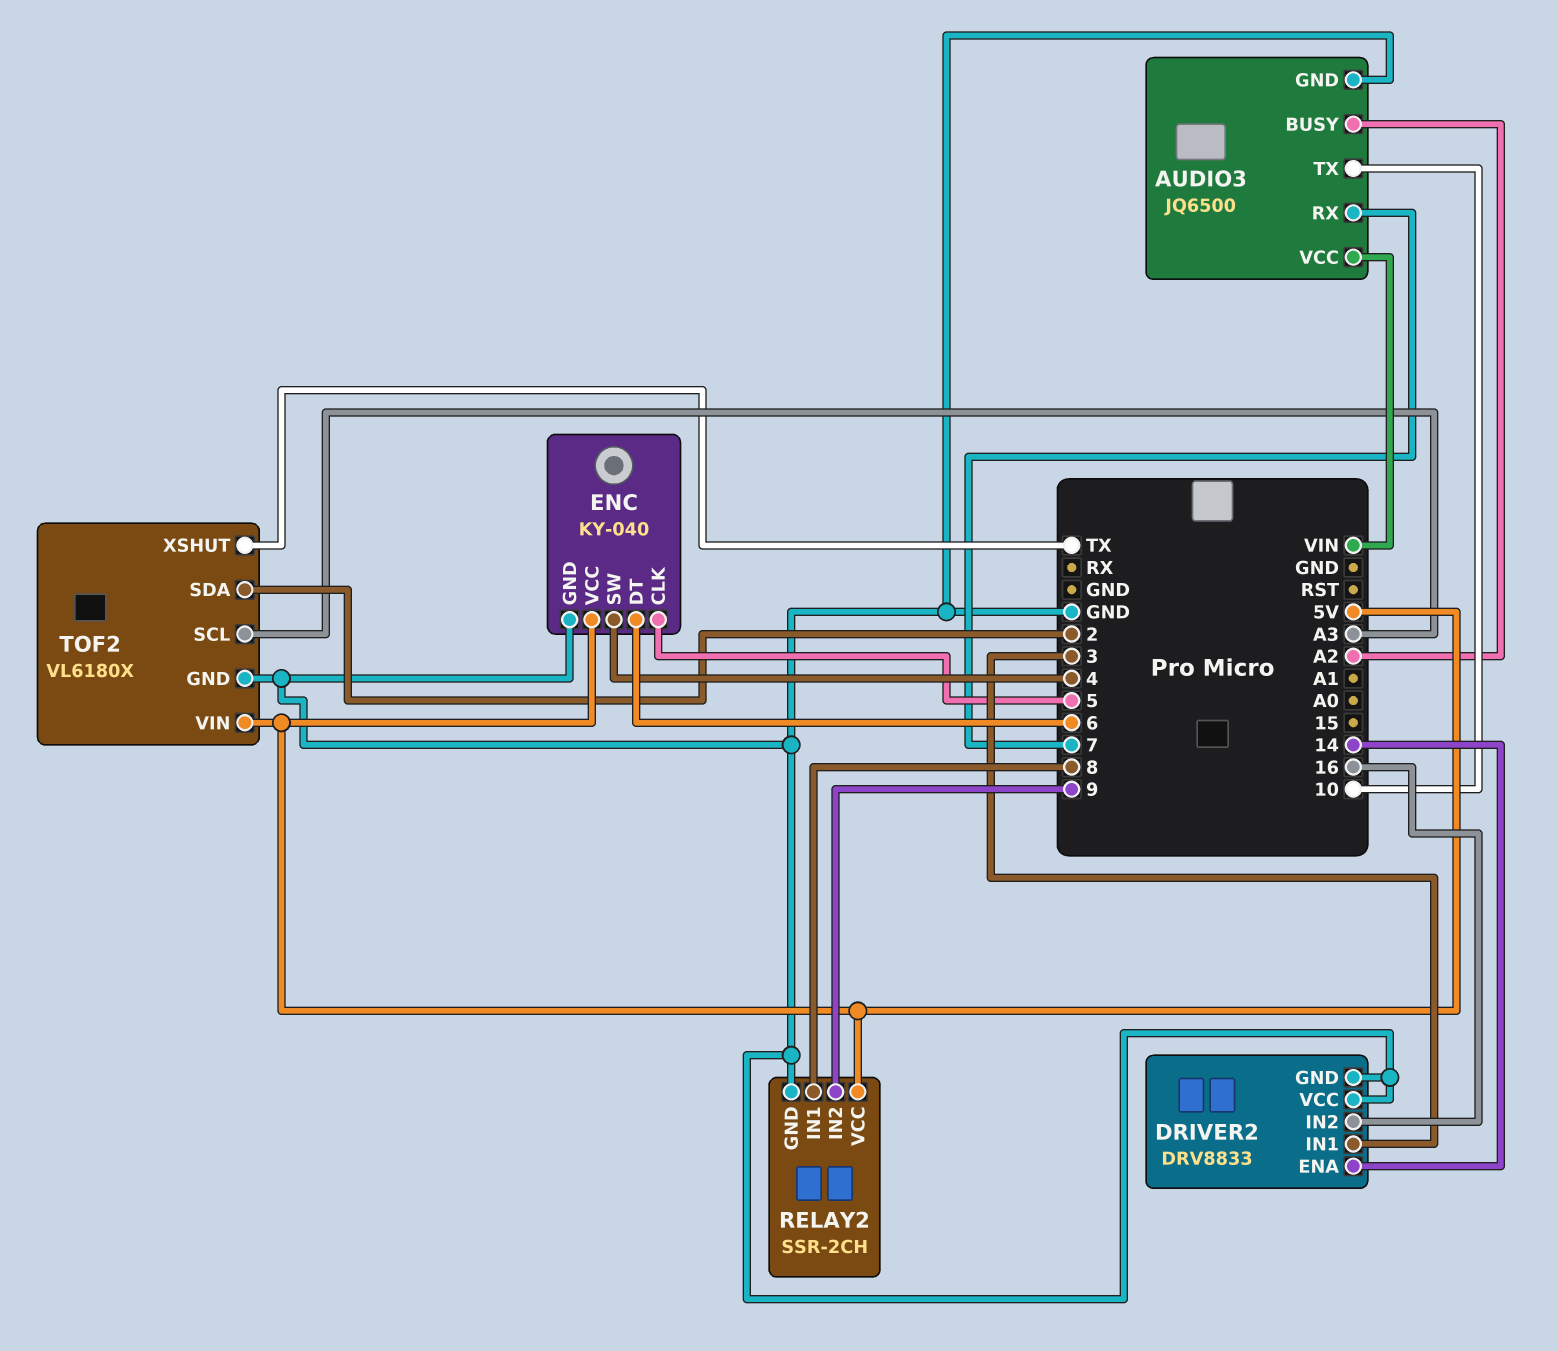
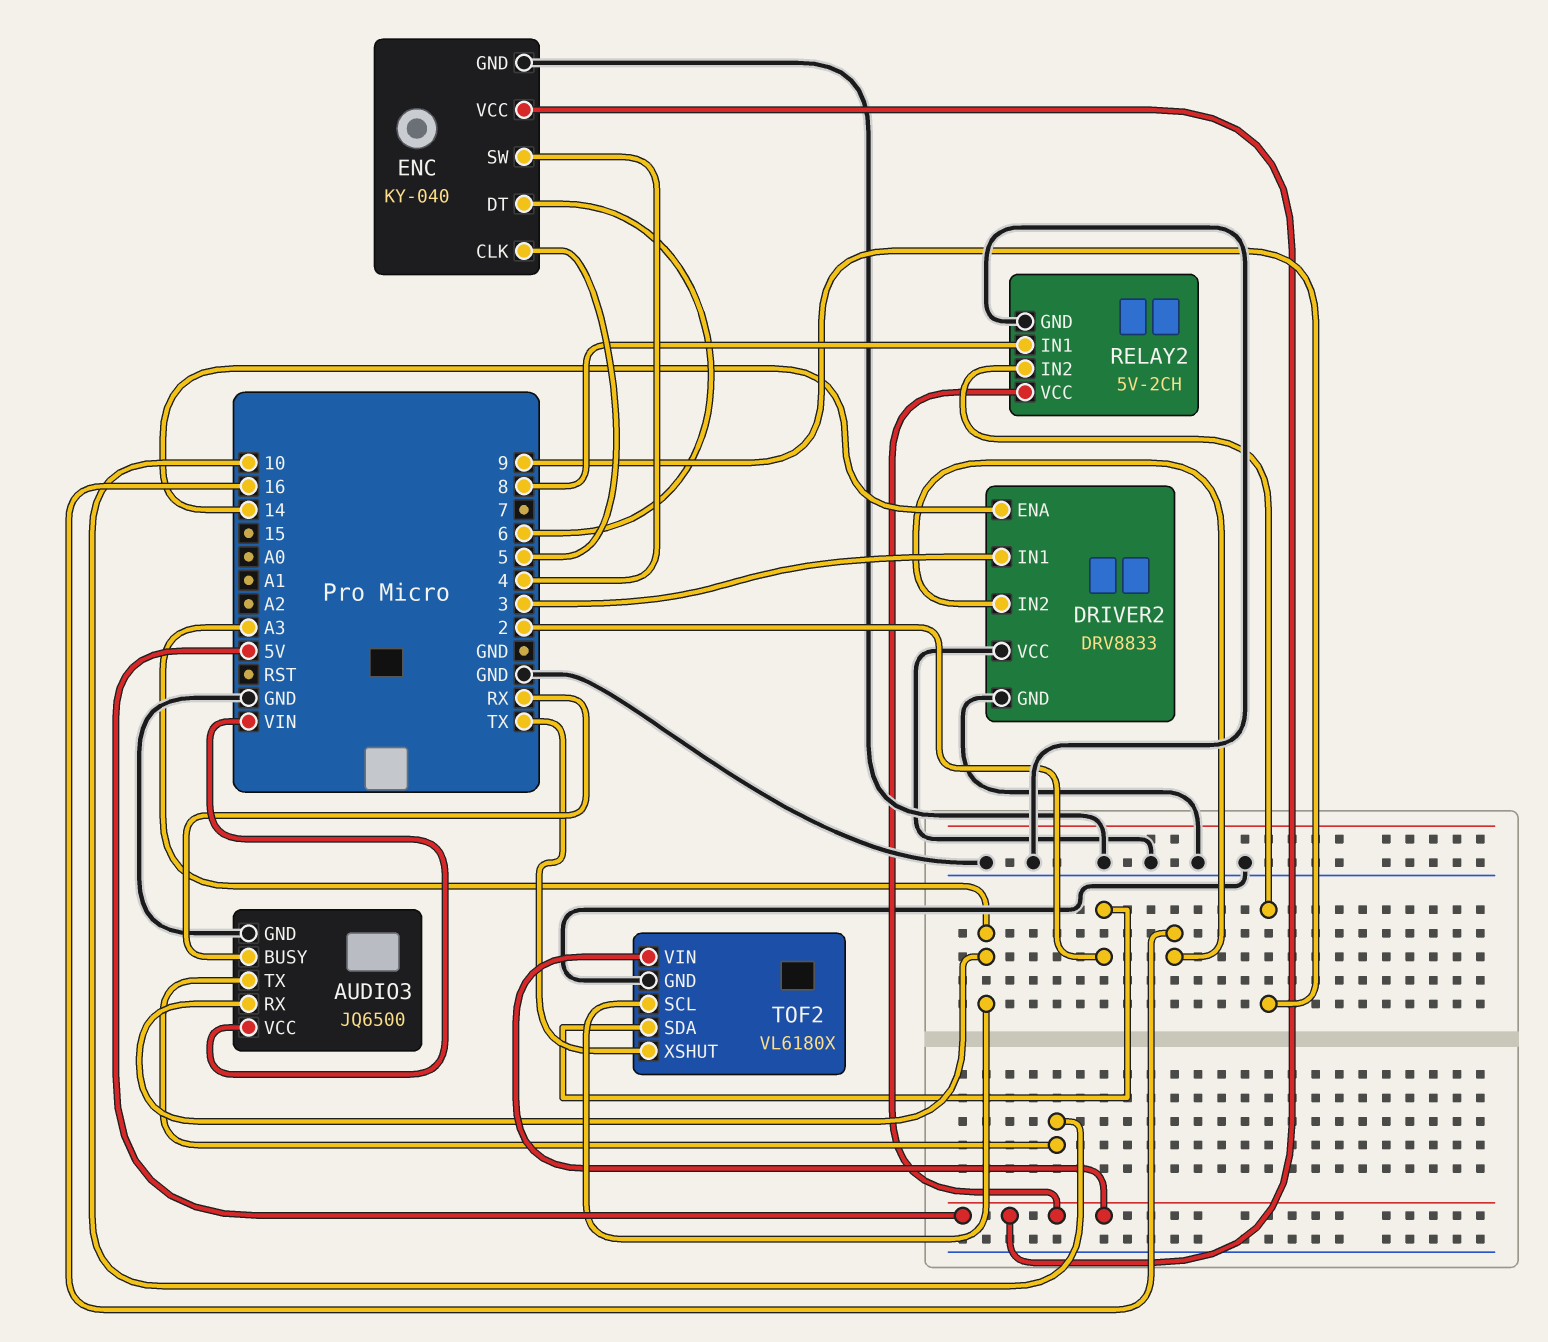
AUDIO3 pin BUSY: A2 -> RX
AUDIO3 pin RX: 7 -> A3
RELAY2: SSR-2CH -> 5V-2CH

